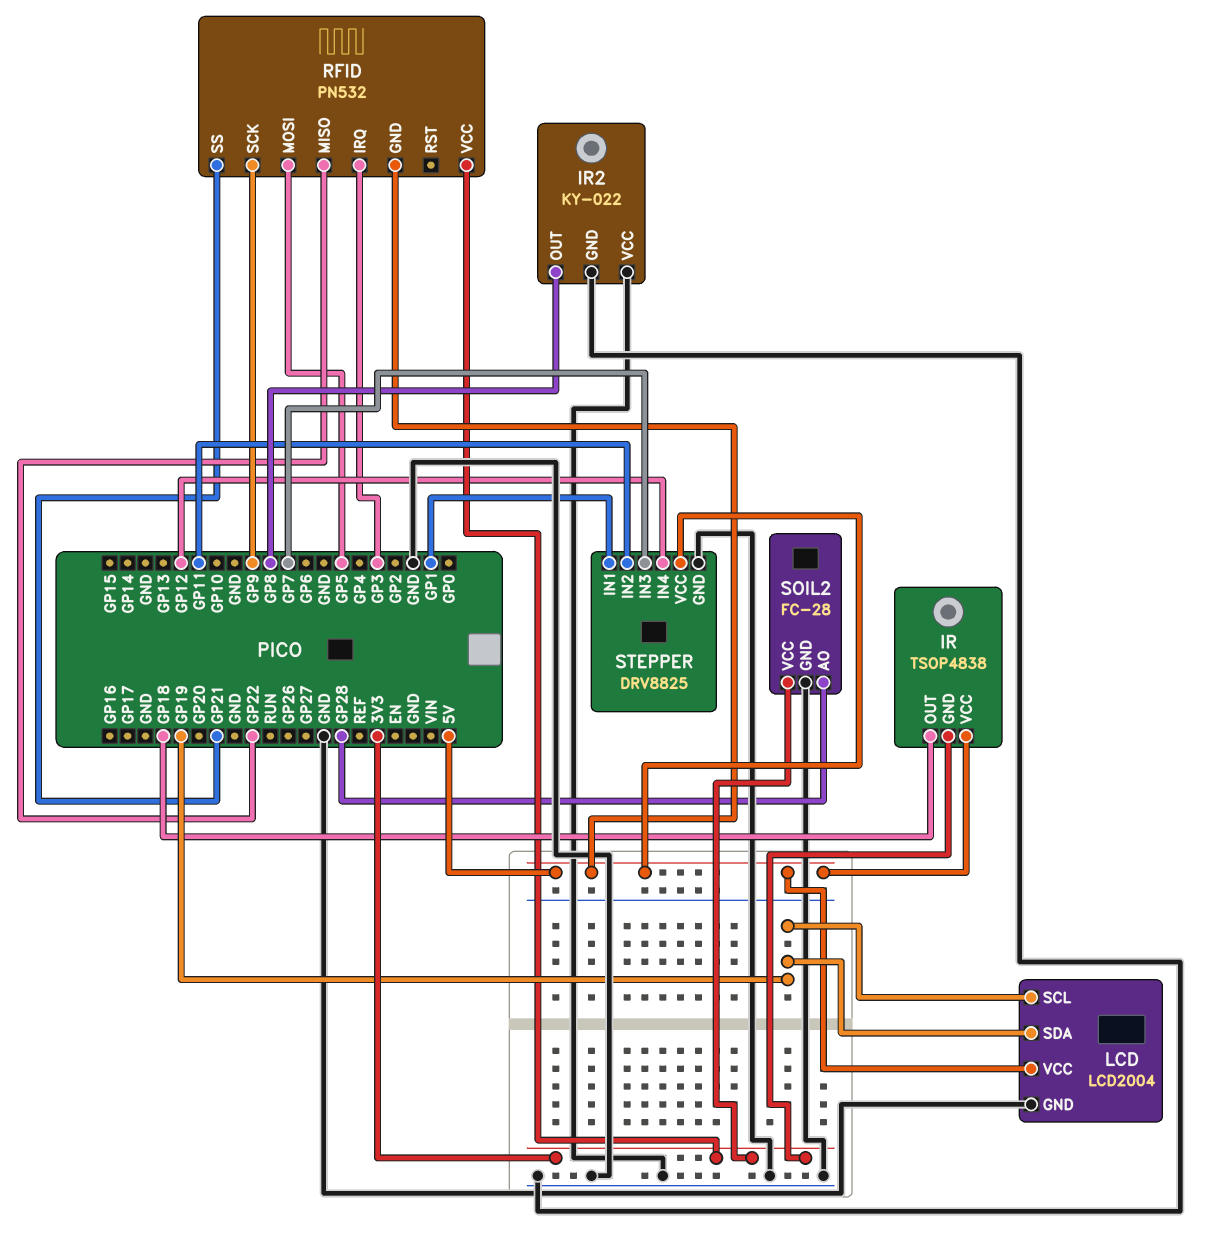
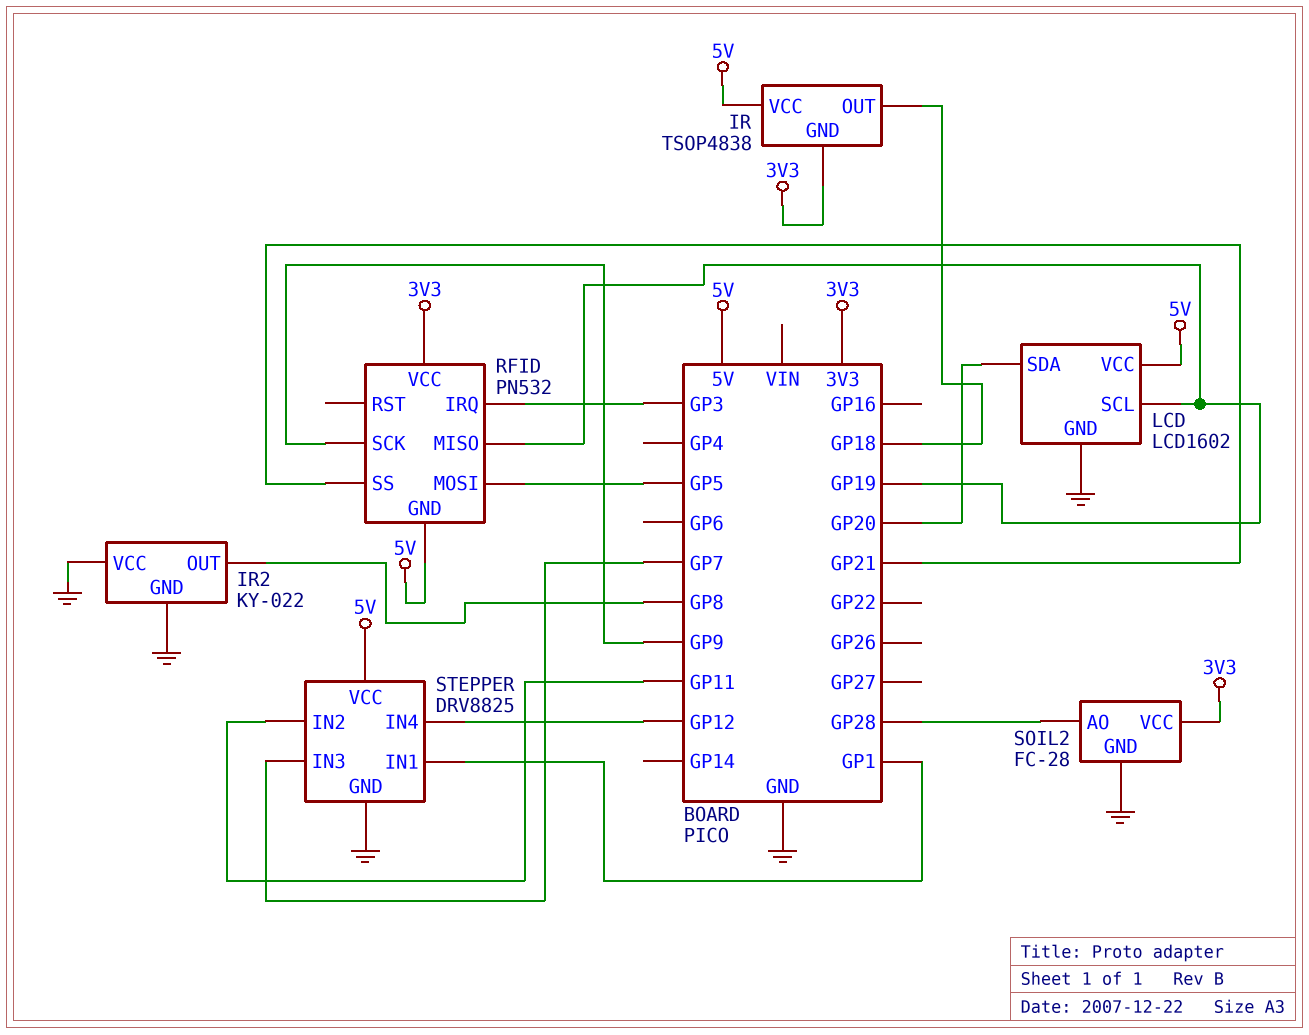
LCD: LCD2004 -> LCD1602
LCD pin SDA: GP19 -> GP20
RFID pin MISO: GP22 -> GP19

